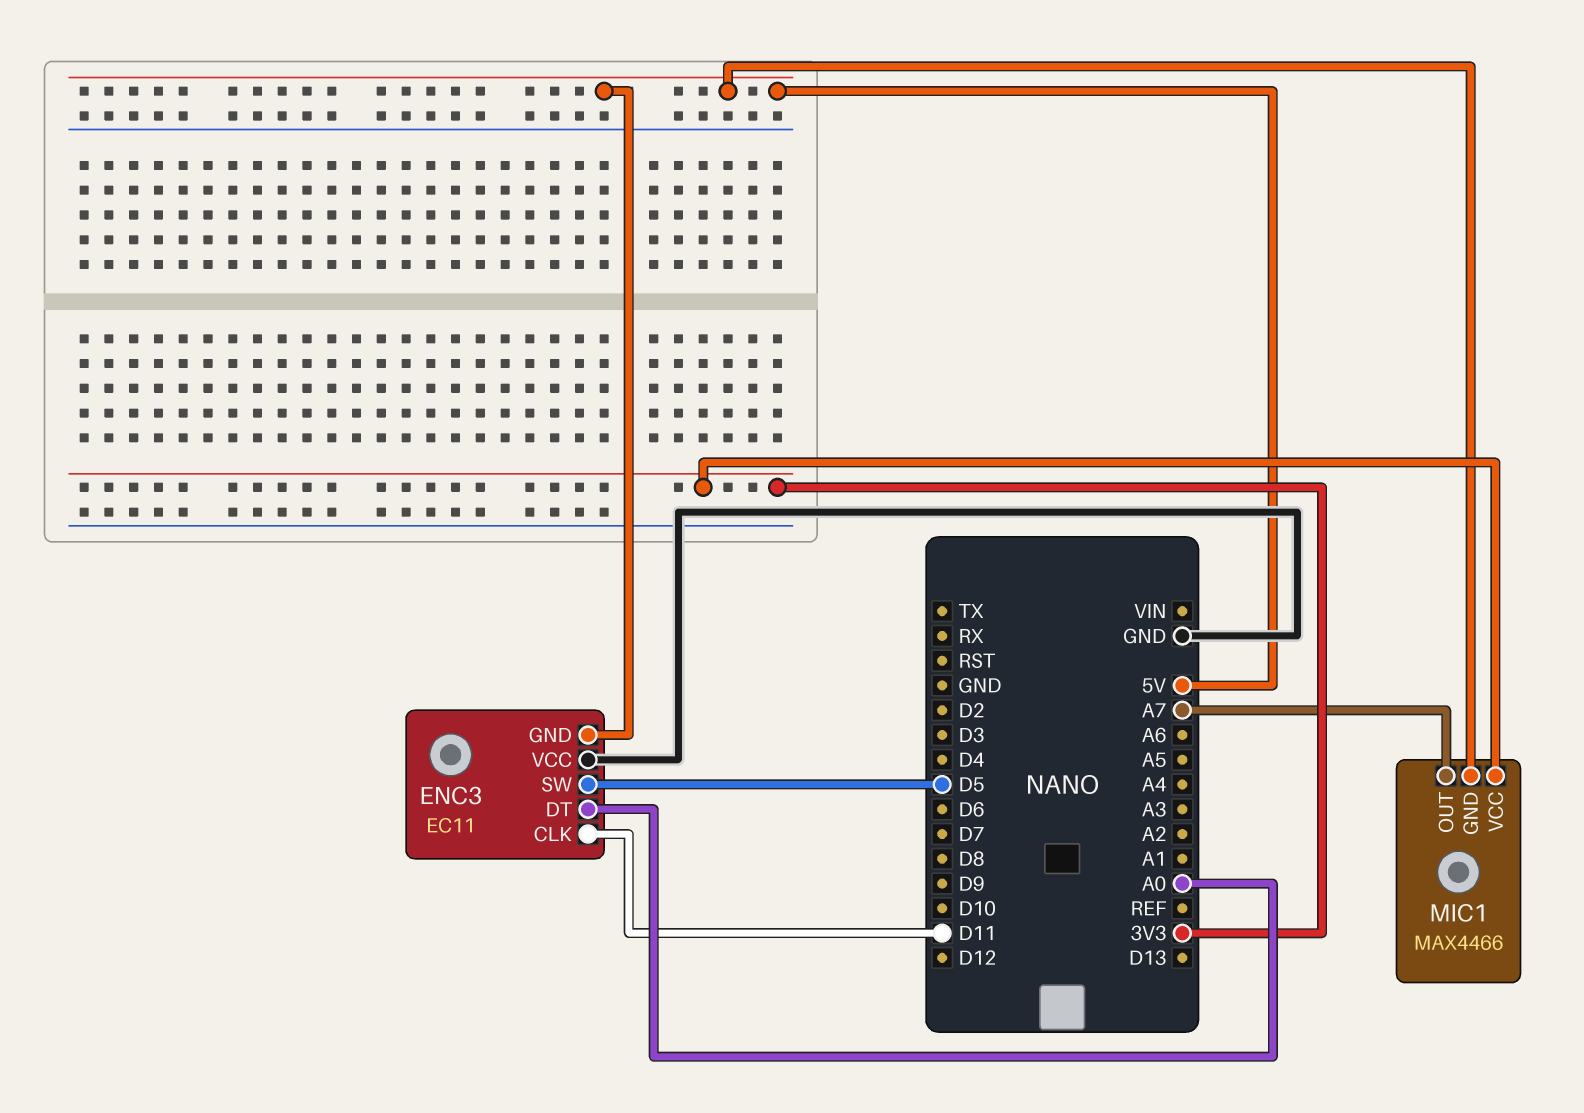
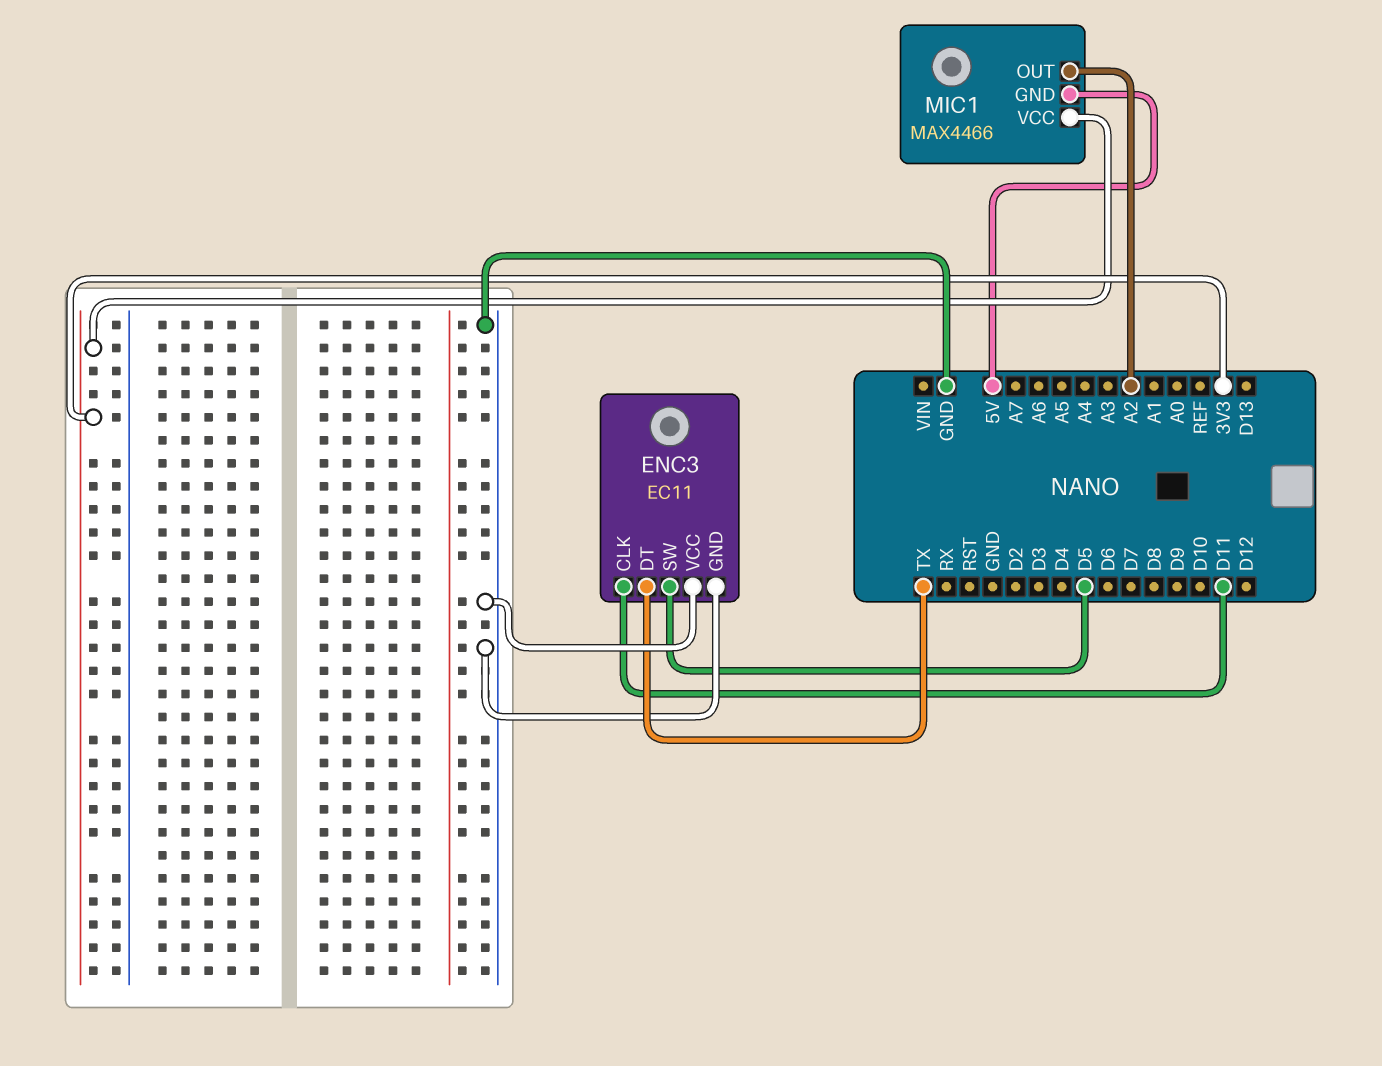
ENC3 pin DT: A0 -> TX
ENC3 pin GND: 5V -> GND
MIC1 pin OUT: A7 -> A2

